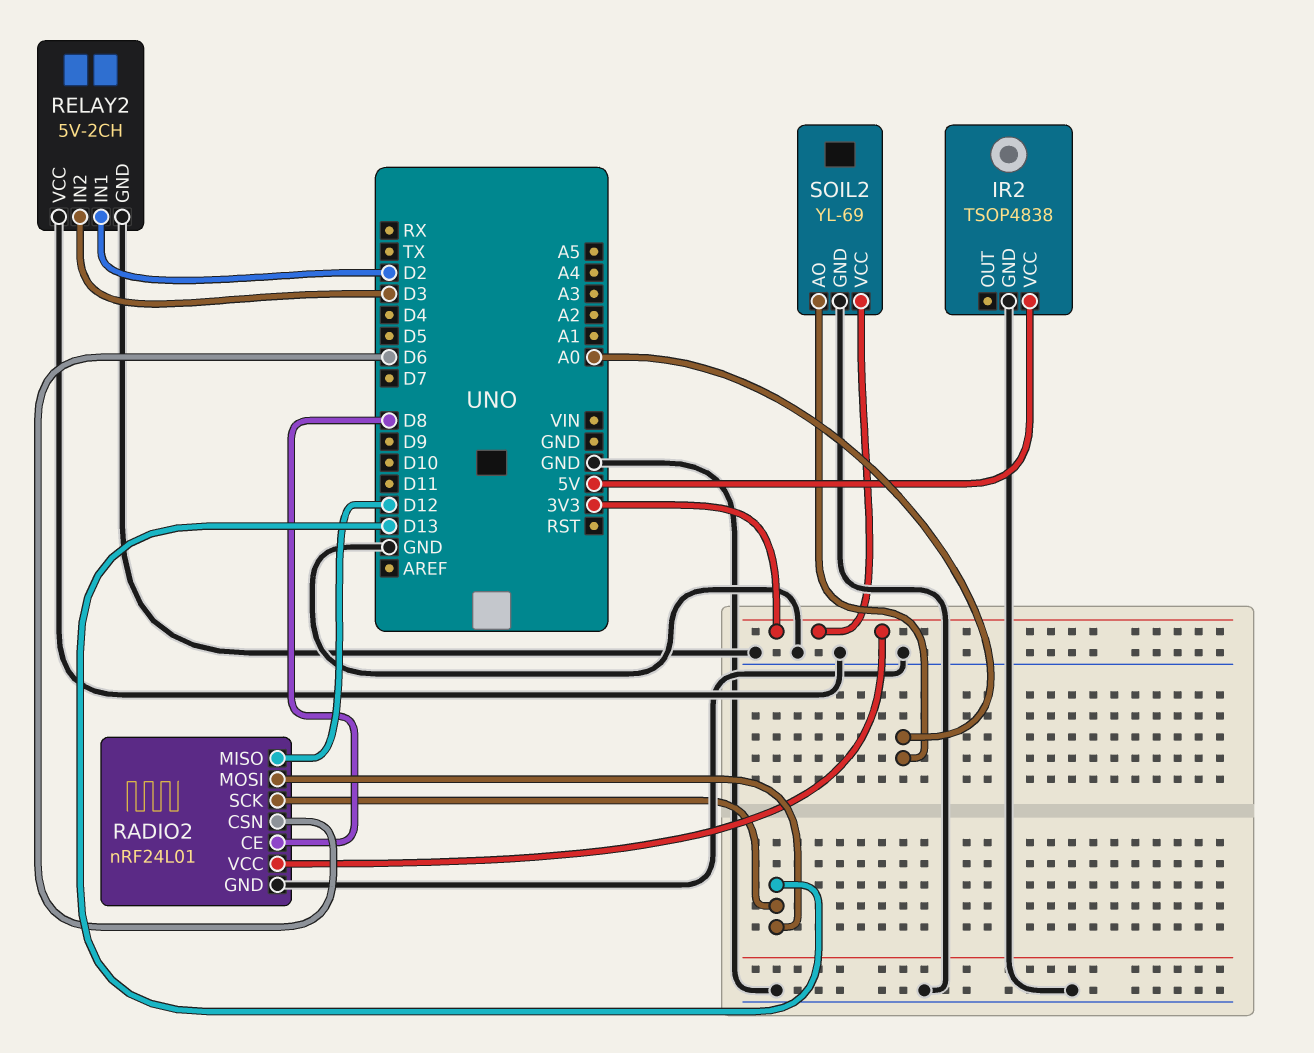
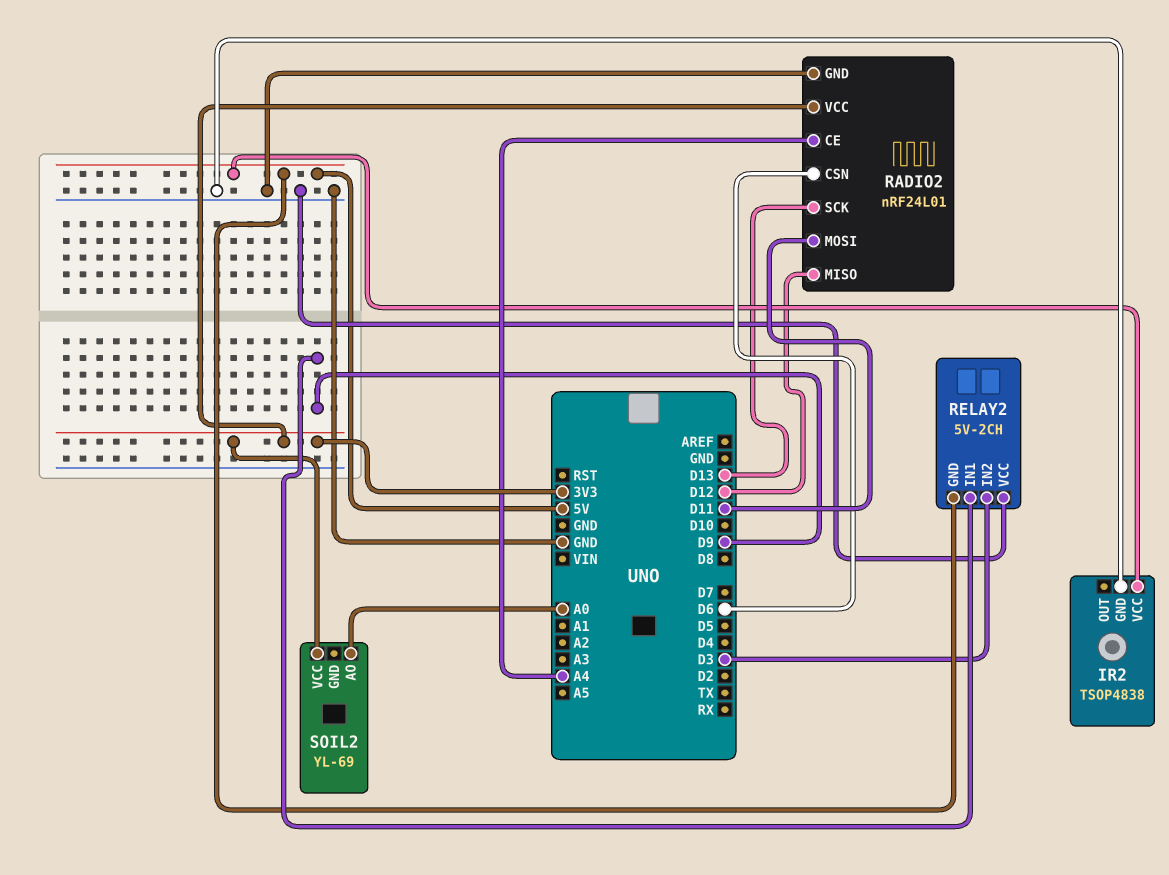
RADIO2 pin CE: D8 -> A4
RADIO2 pin MOSI: D13 -> D11
RELAY2 pin GND: GND -> 5V
RELAY2 pin IN1: D2 -> D9
SOIL2 pin GND: GND -> none

